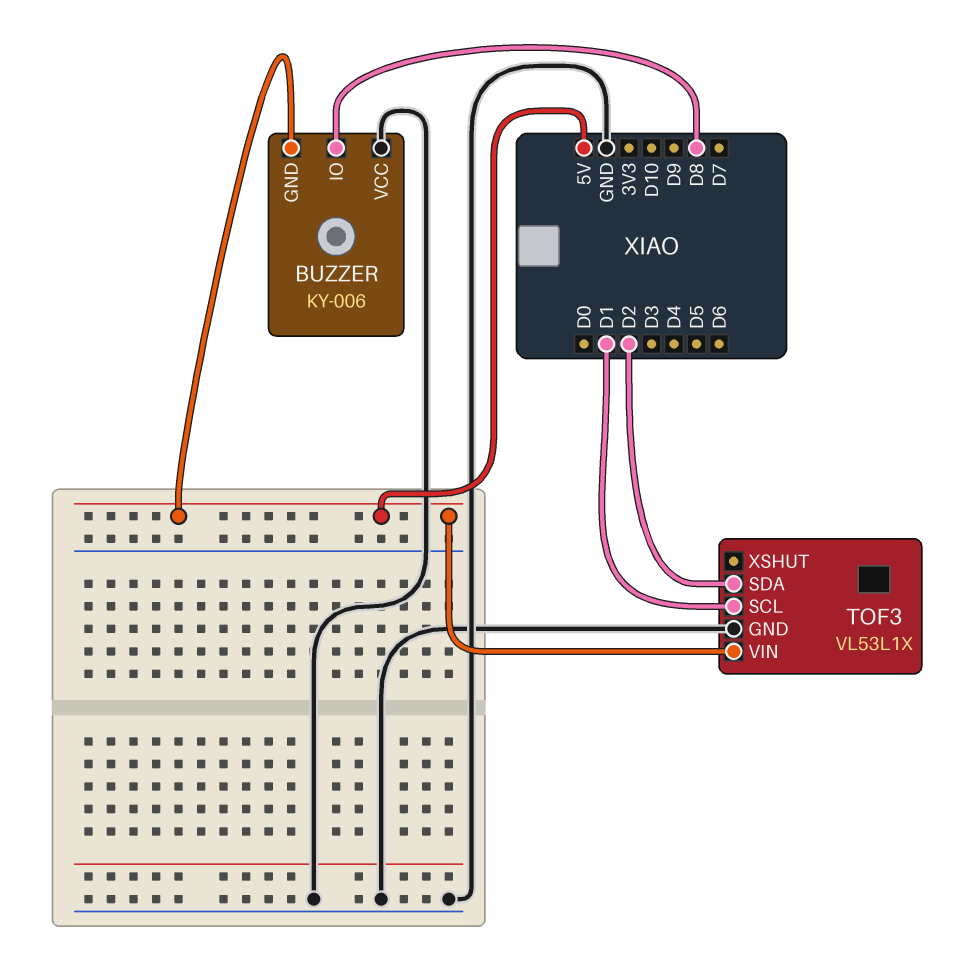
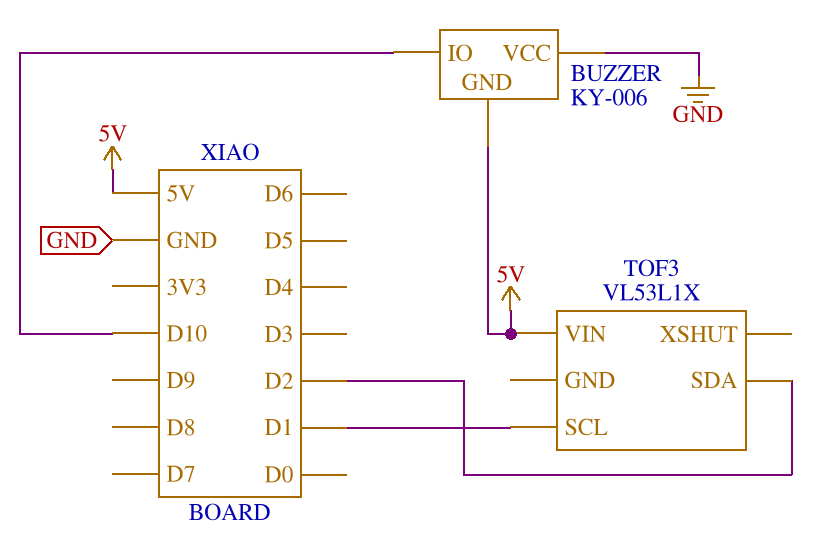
BUZZER pin IO: D8 -> D10
TOF3 pin GND: GND -> none

